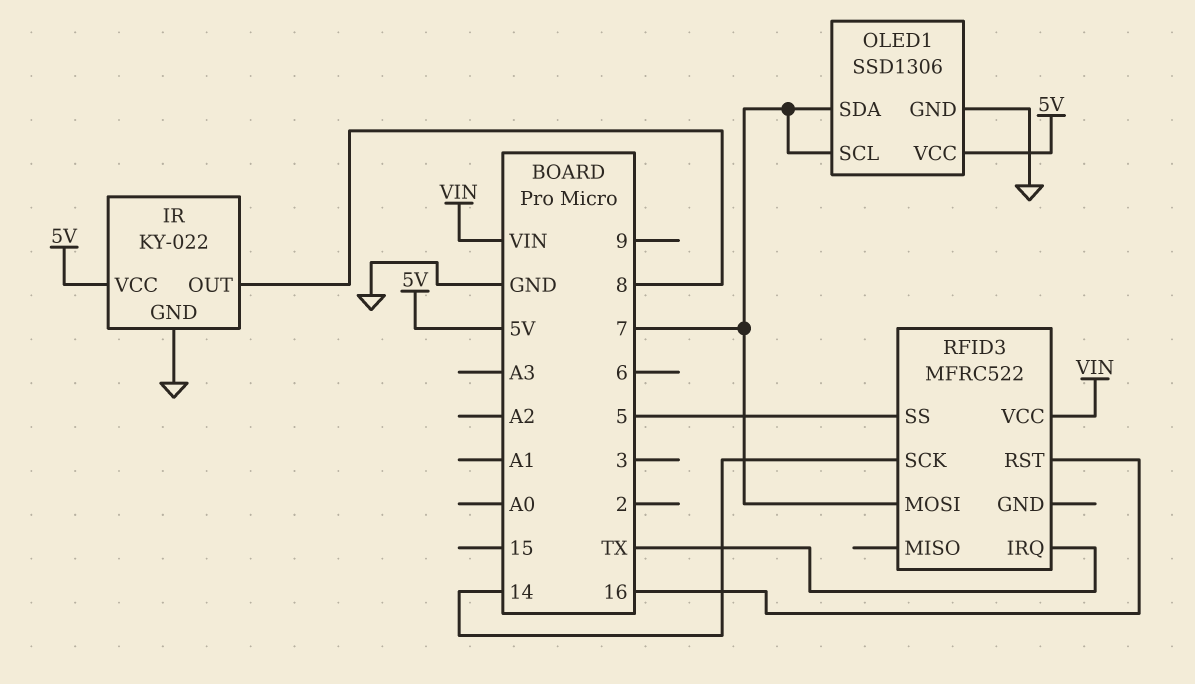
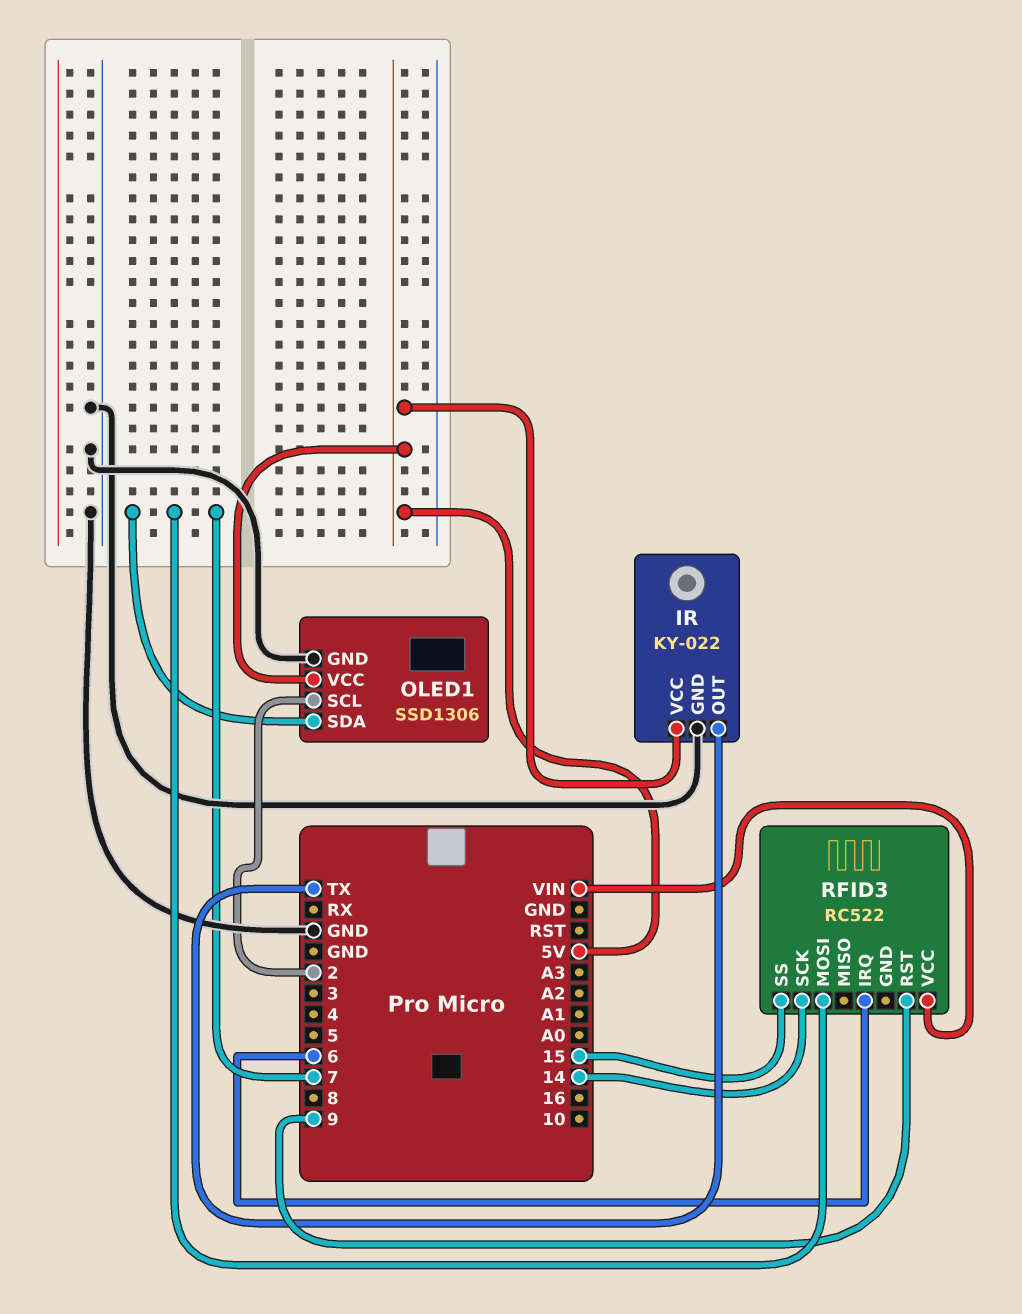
IR pin OUT: 8 -> TX
OLED1 pin SCL: 7 -> 2
RFID3: MFRC522 -> RC522
RFID3 pin IRQ: TX -> 6
RFID3 pin RST: 16 -> 9
RFID3 pin SS: 5 -> 15

